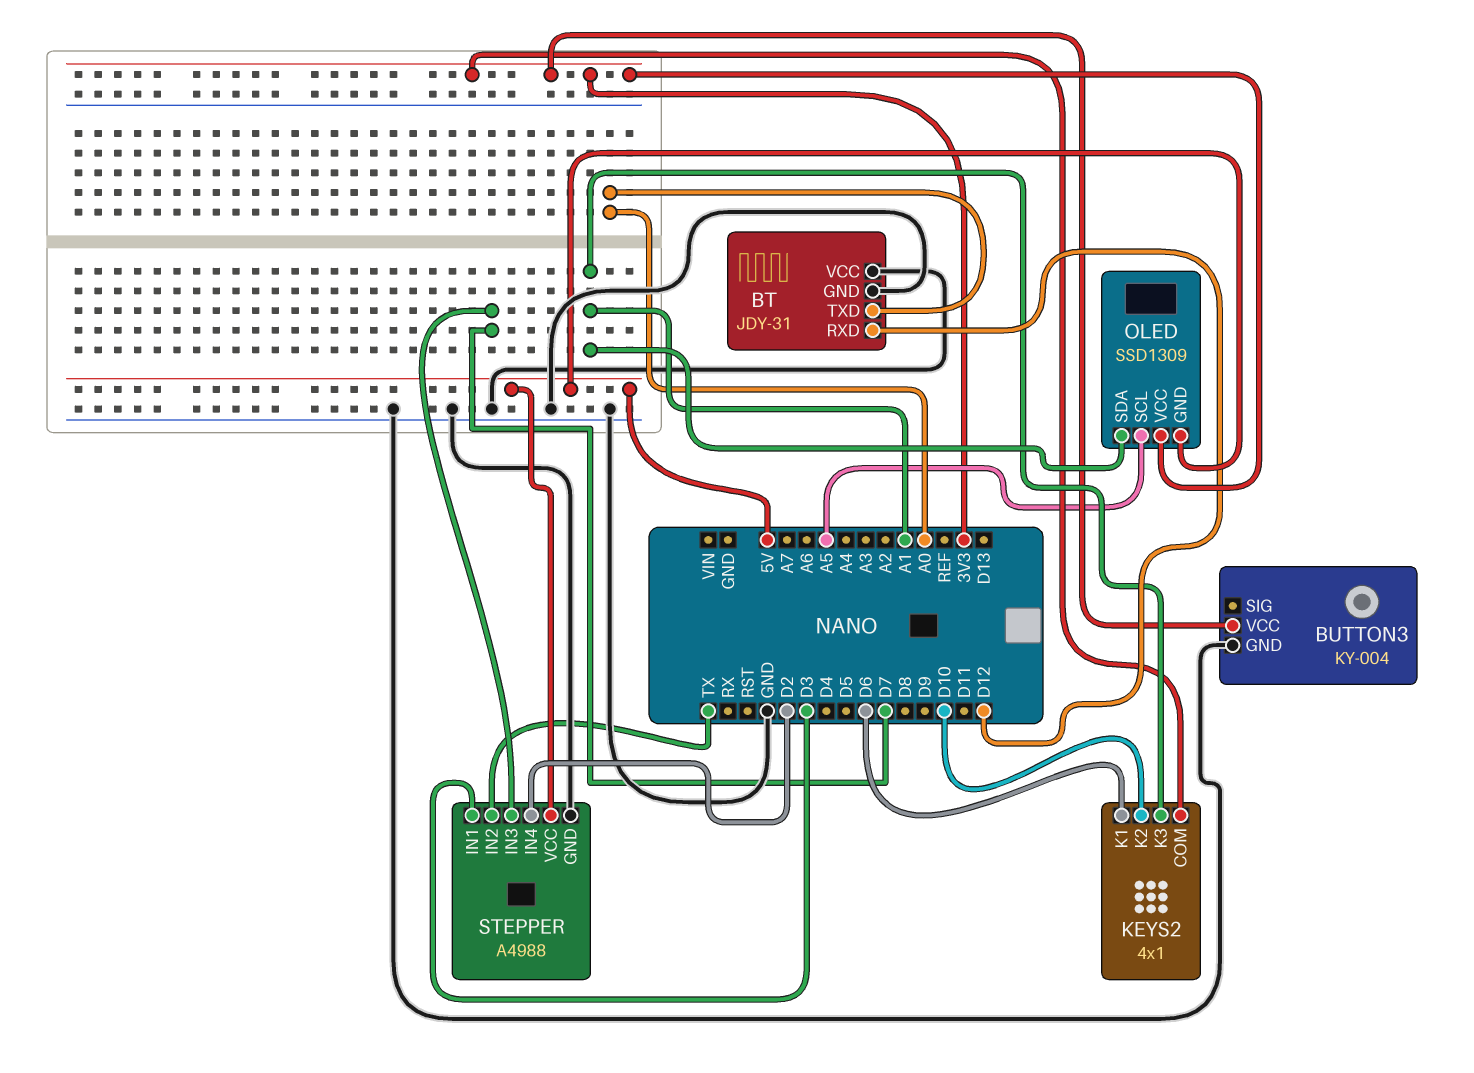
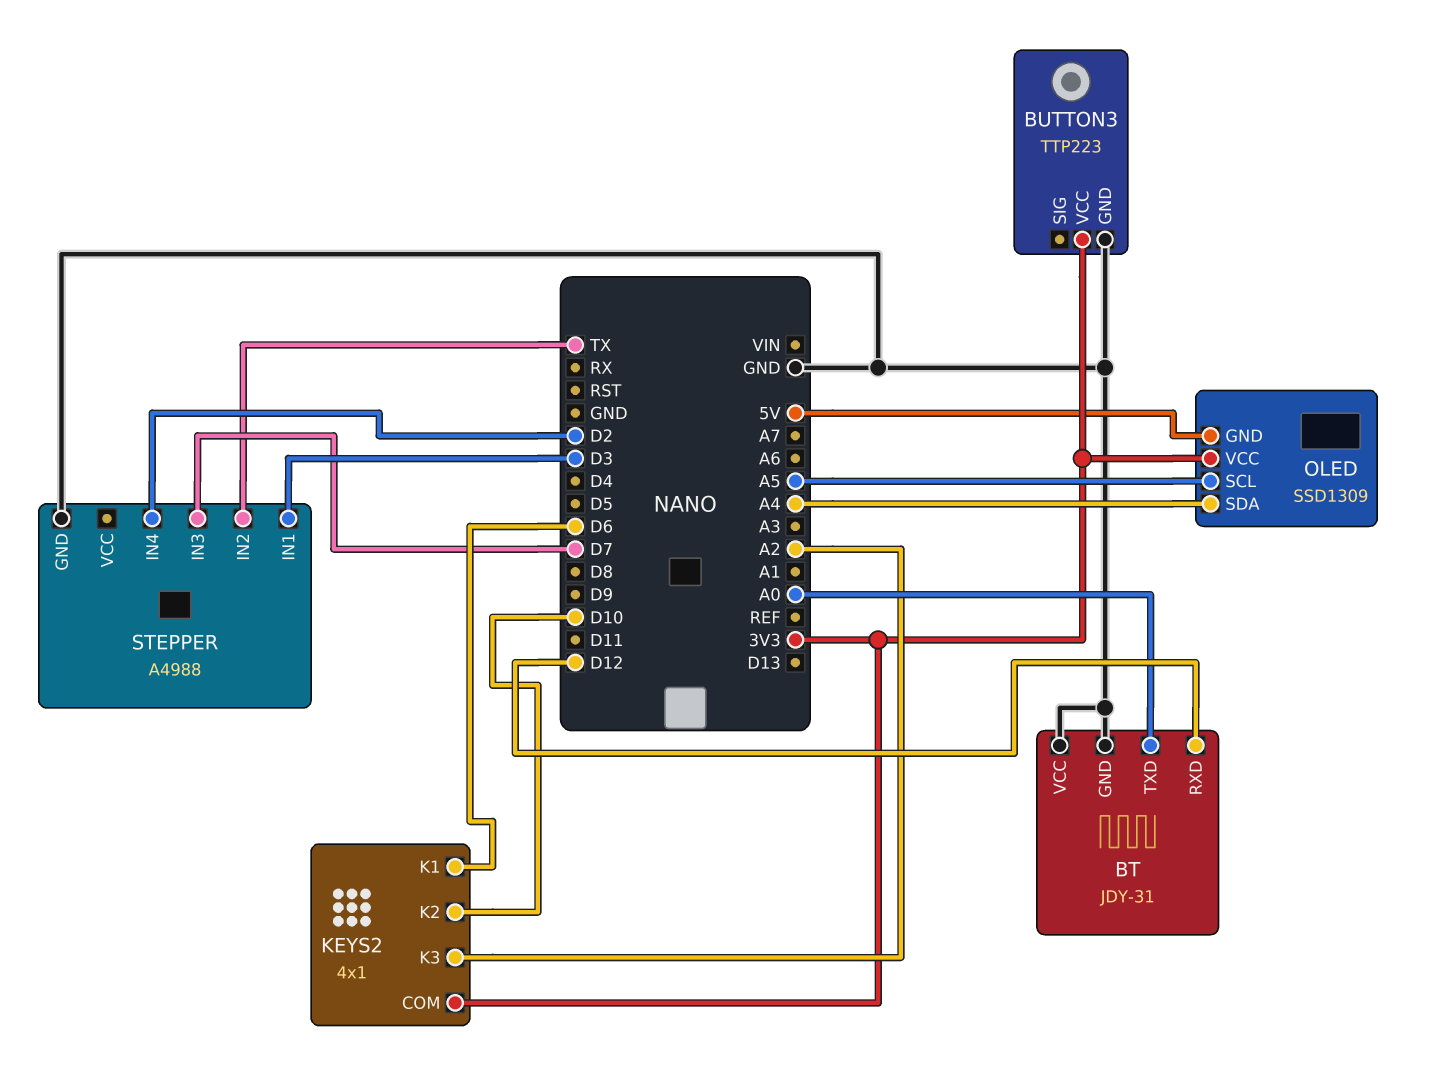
BUTTON3: KY-004 -> TTP223
KEYS2 pin K3: A1 -> A2
OLED pin SDA: A1 -> A4
STEPPER pin VCC: 5V -> none

